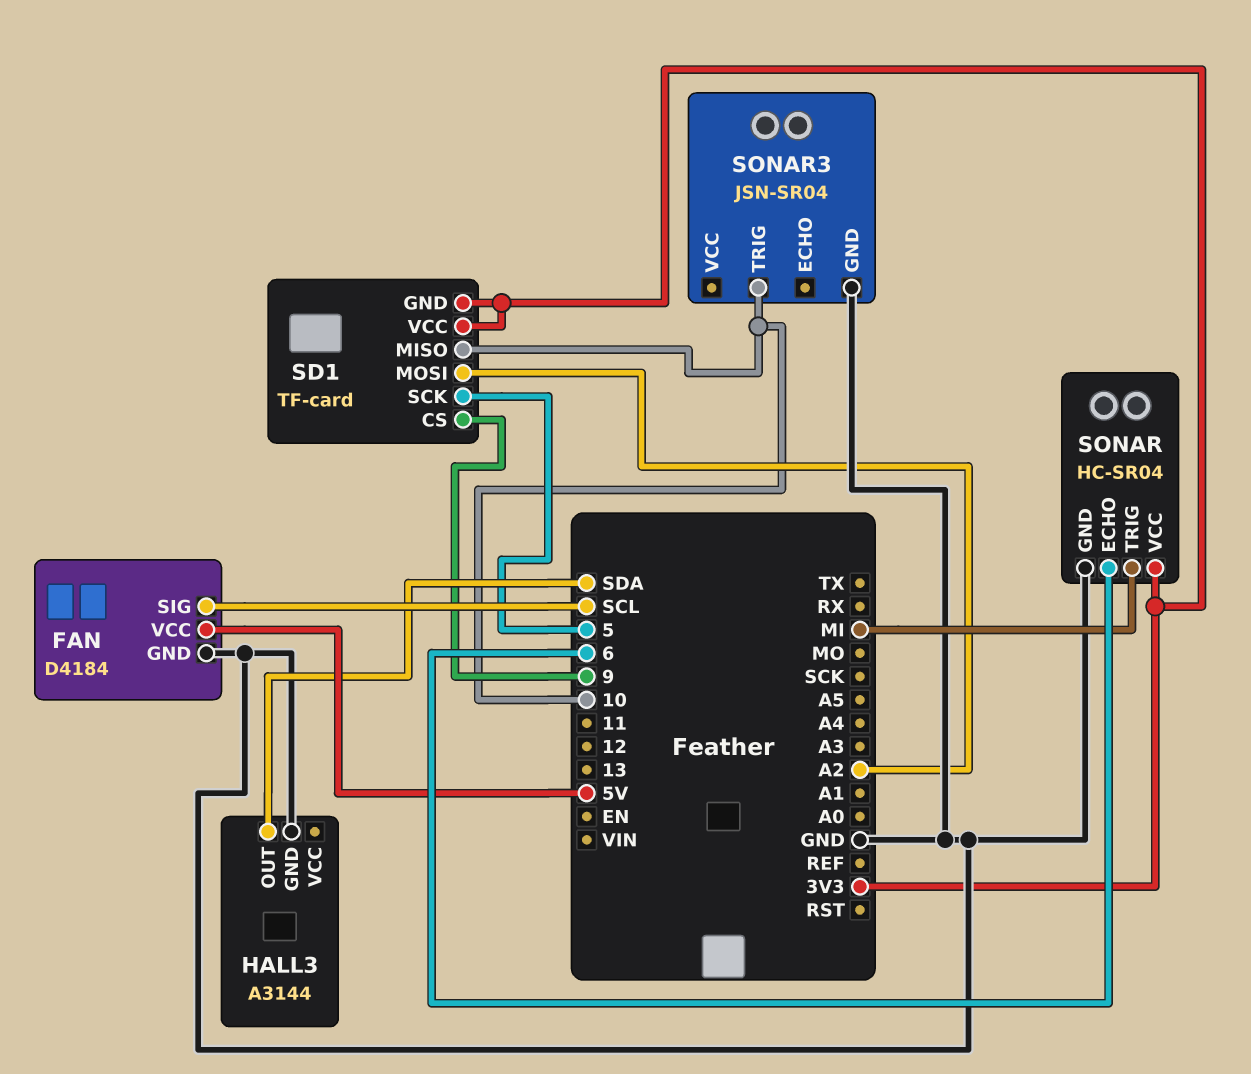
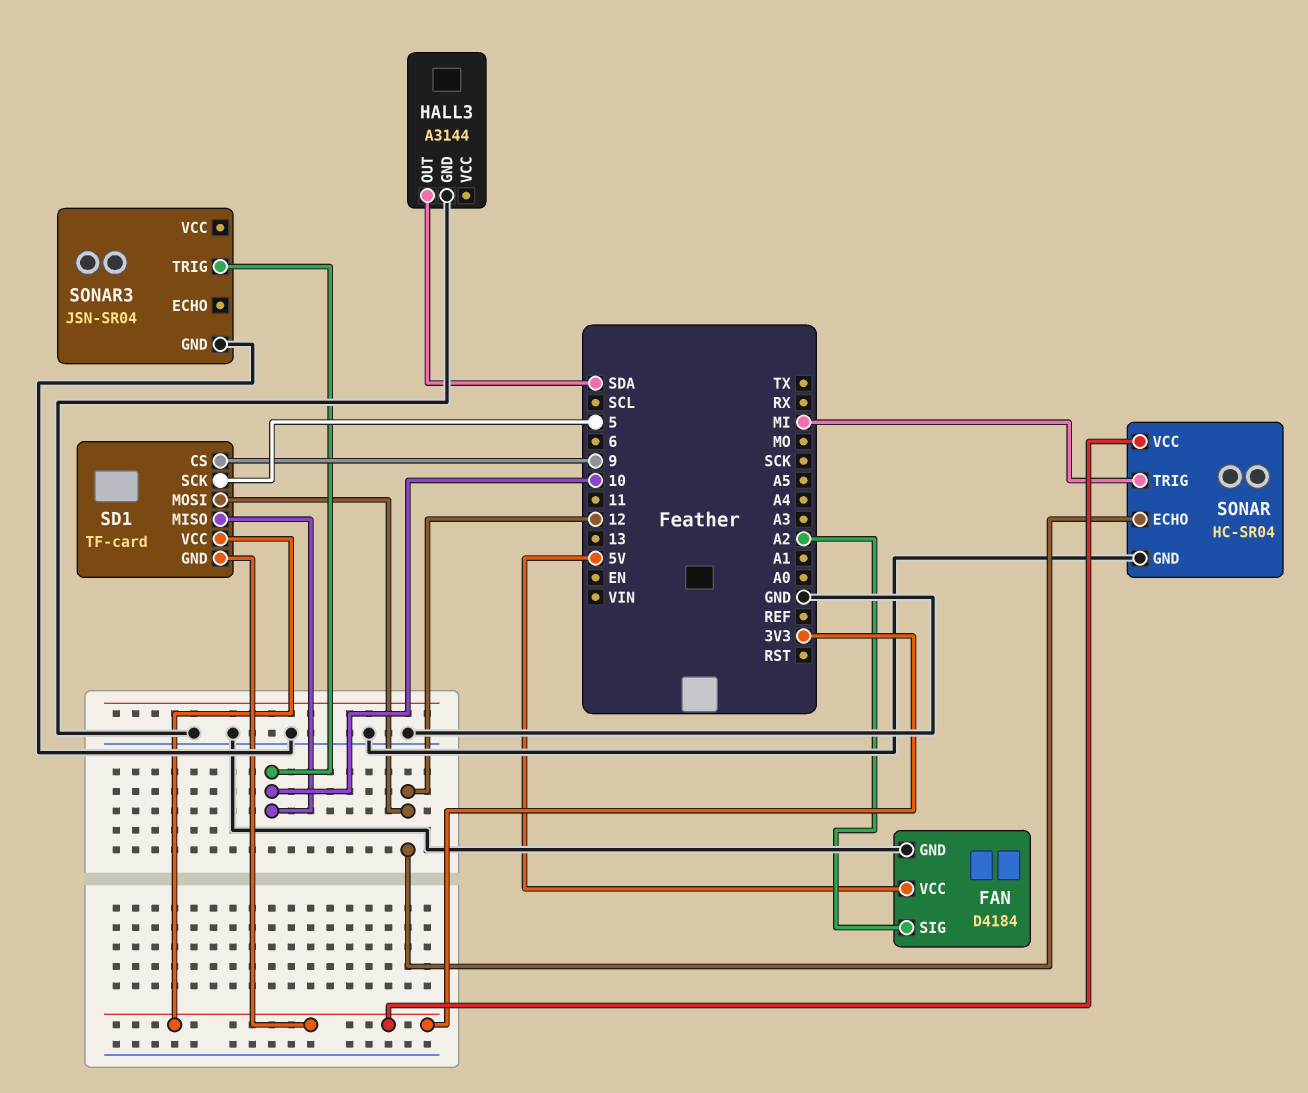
FAN pin SIG: SCL -> A2
SD1 pin MOSI: A2 -> 12
SONAR pin ECHO: 6 -> 12

